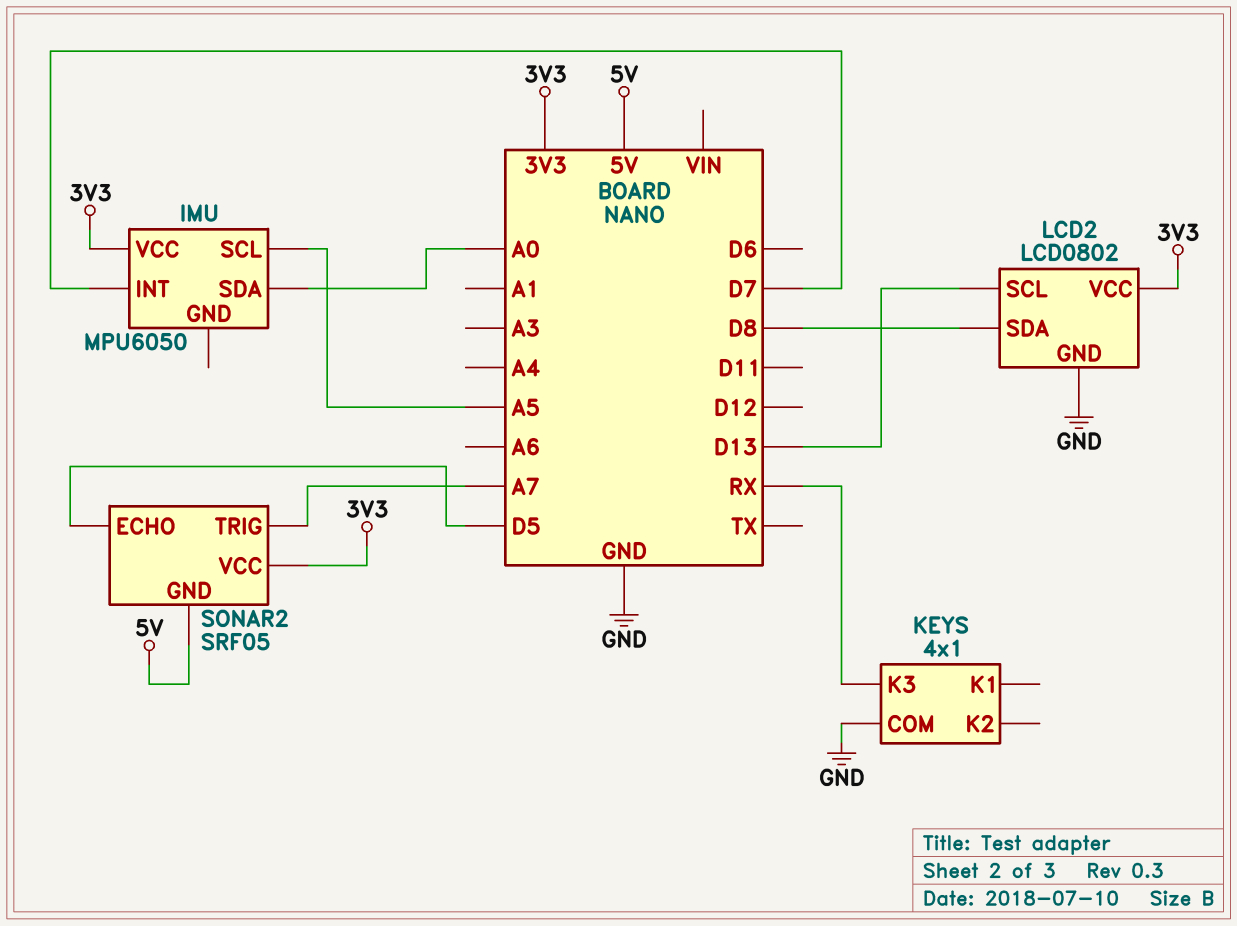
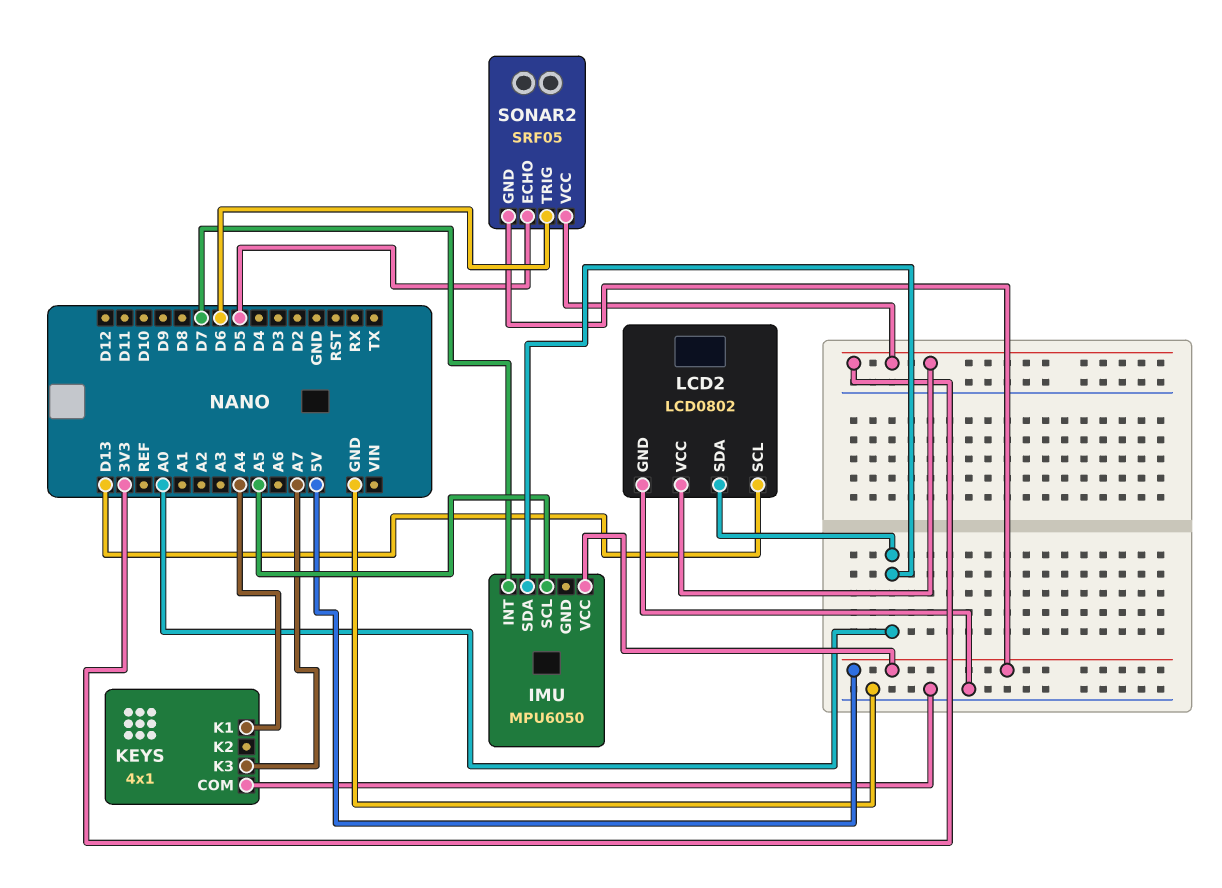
IMU pin VCC: 3V3 -> 5V
KEYS pin K1: none -> A4
KEYS pin K3: RX -> A7
LCD2 pin SDA: D8 -> A0
SONAR2 pin TRIG: A7 -> D6

